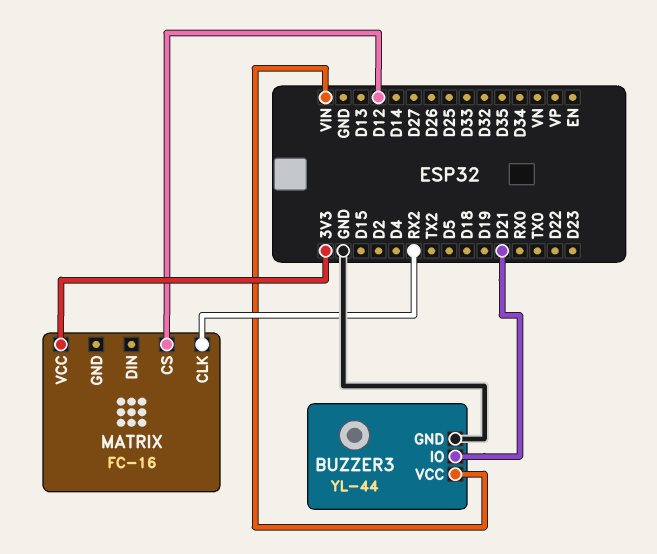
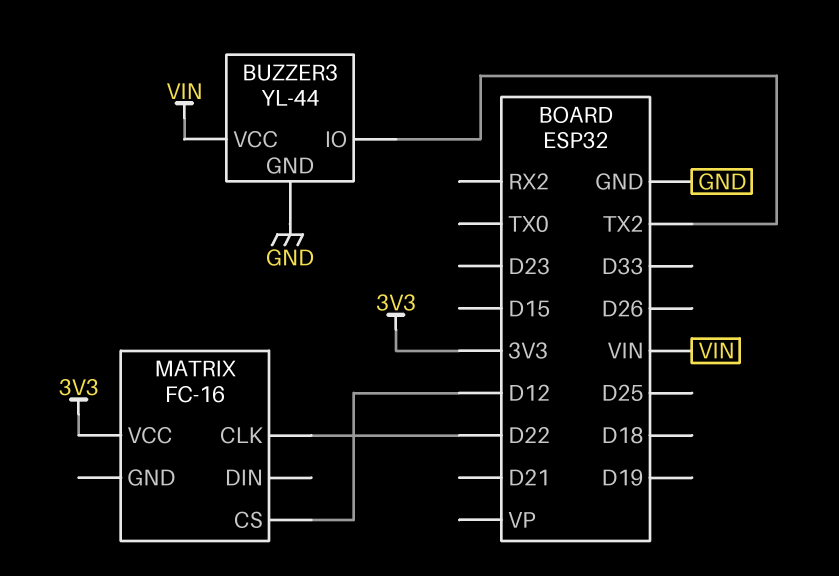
BUZZER3 pin IO: D21 -> TX2
MATRIX pin CLK: RX2 -> D22

